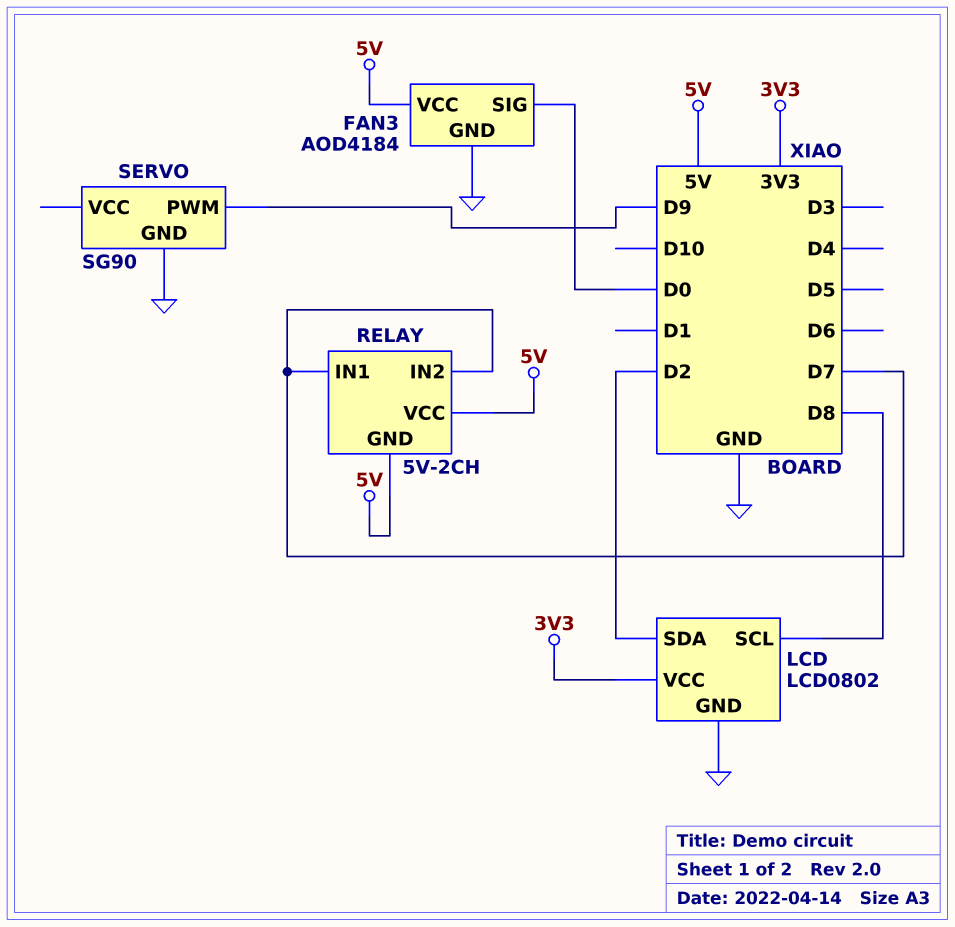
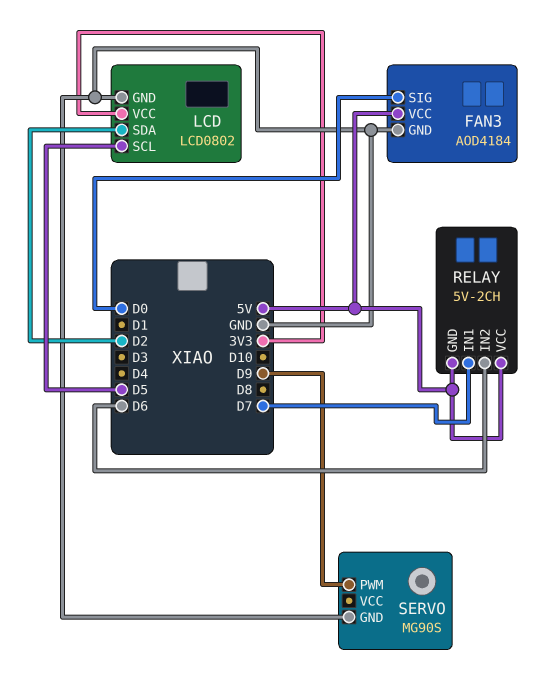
LCD pin SCL: D8 -> D5
RELAY pin IN2: D7 -> D6
SERVO: SG90 -> MG90S

